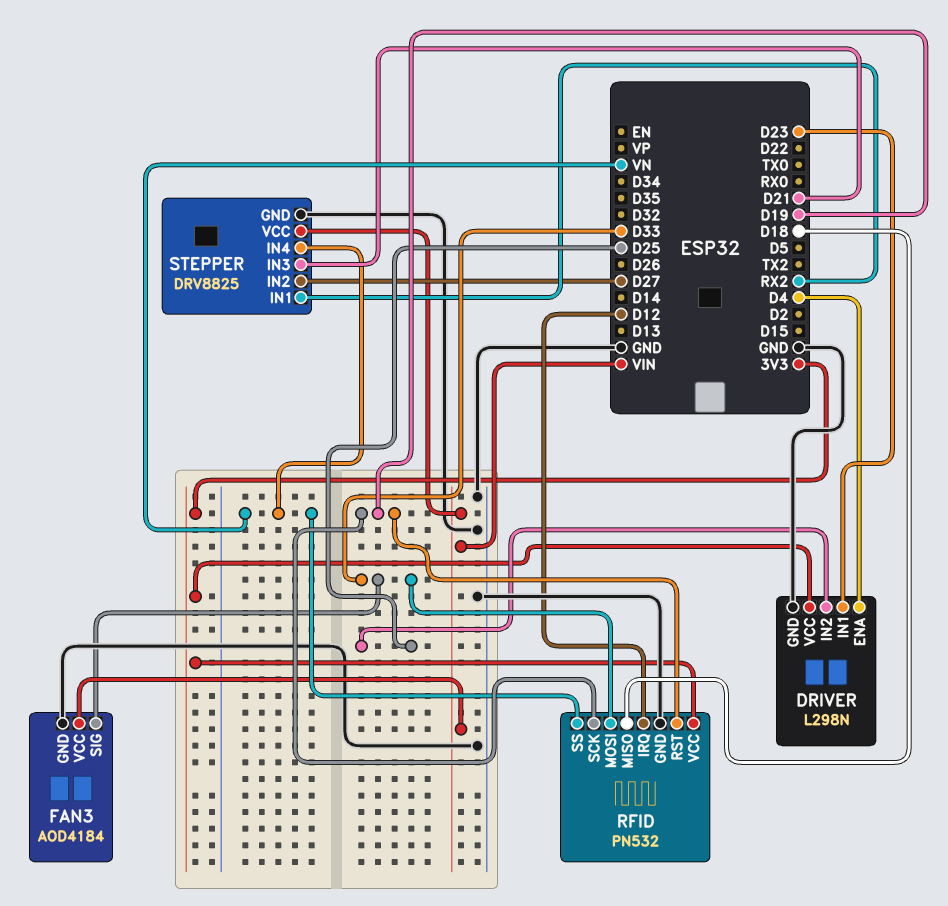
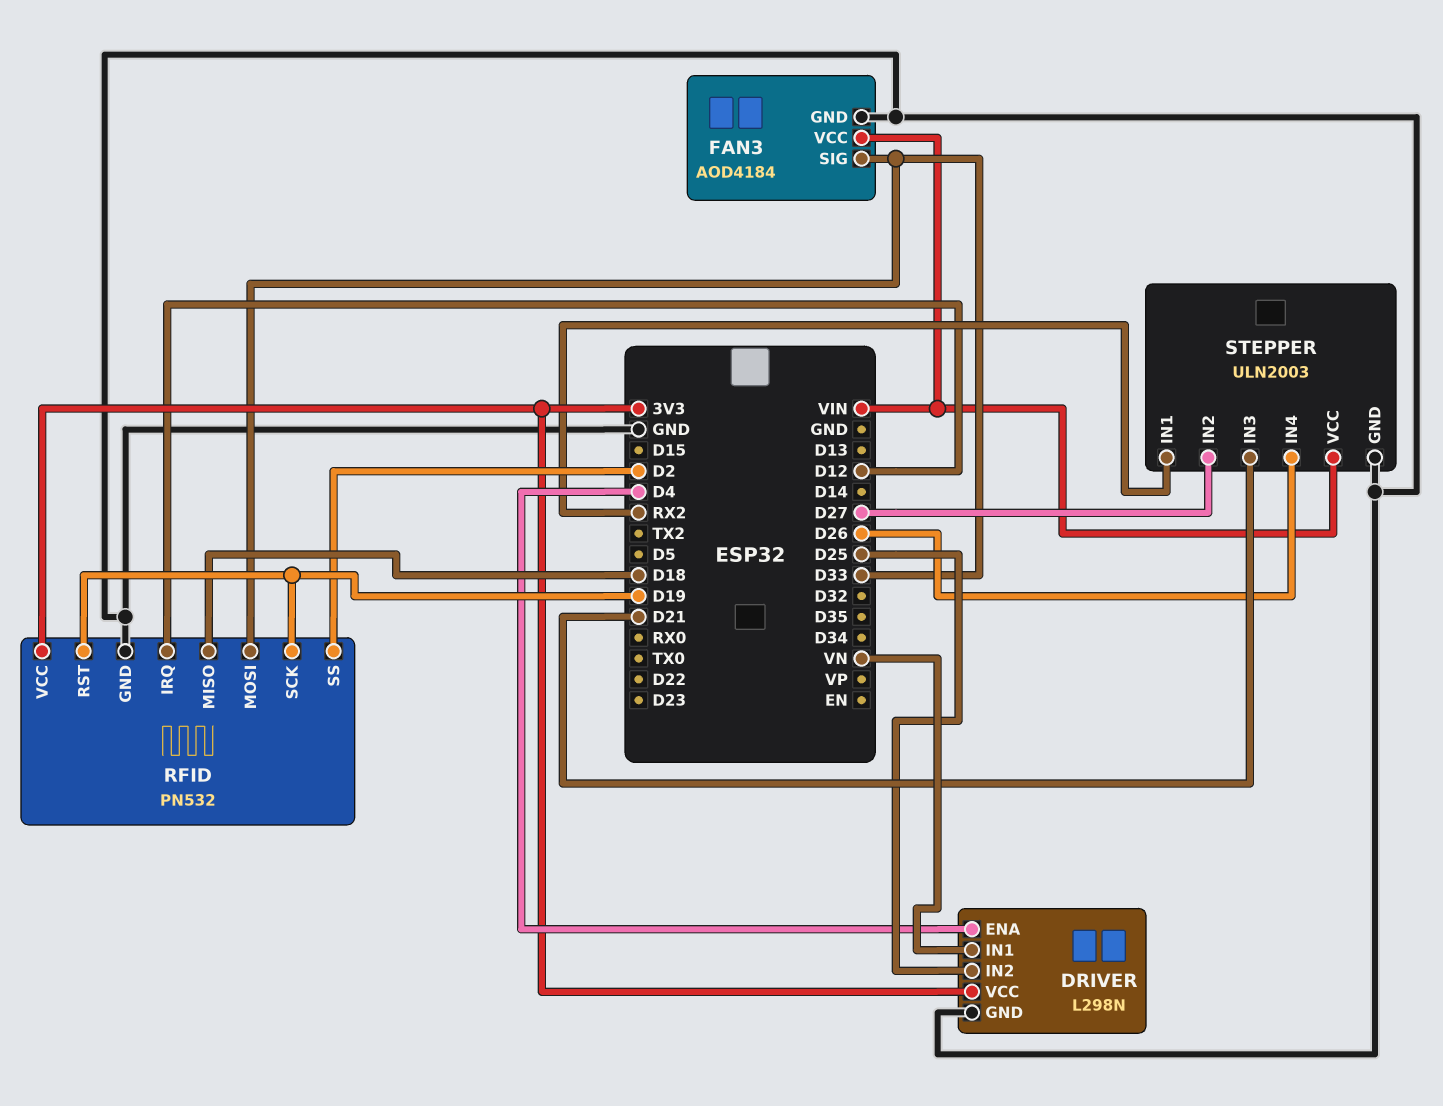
DRIVER pin IN1: D23 -> VN
RFID pin SS: VN -> D2
STEPPER: DRV8825 -> ULN2003
STEPPER pin IN4: VN -> D26

